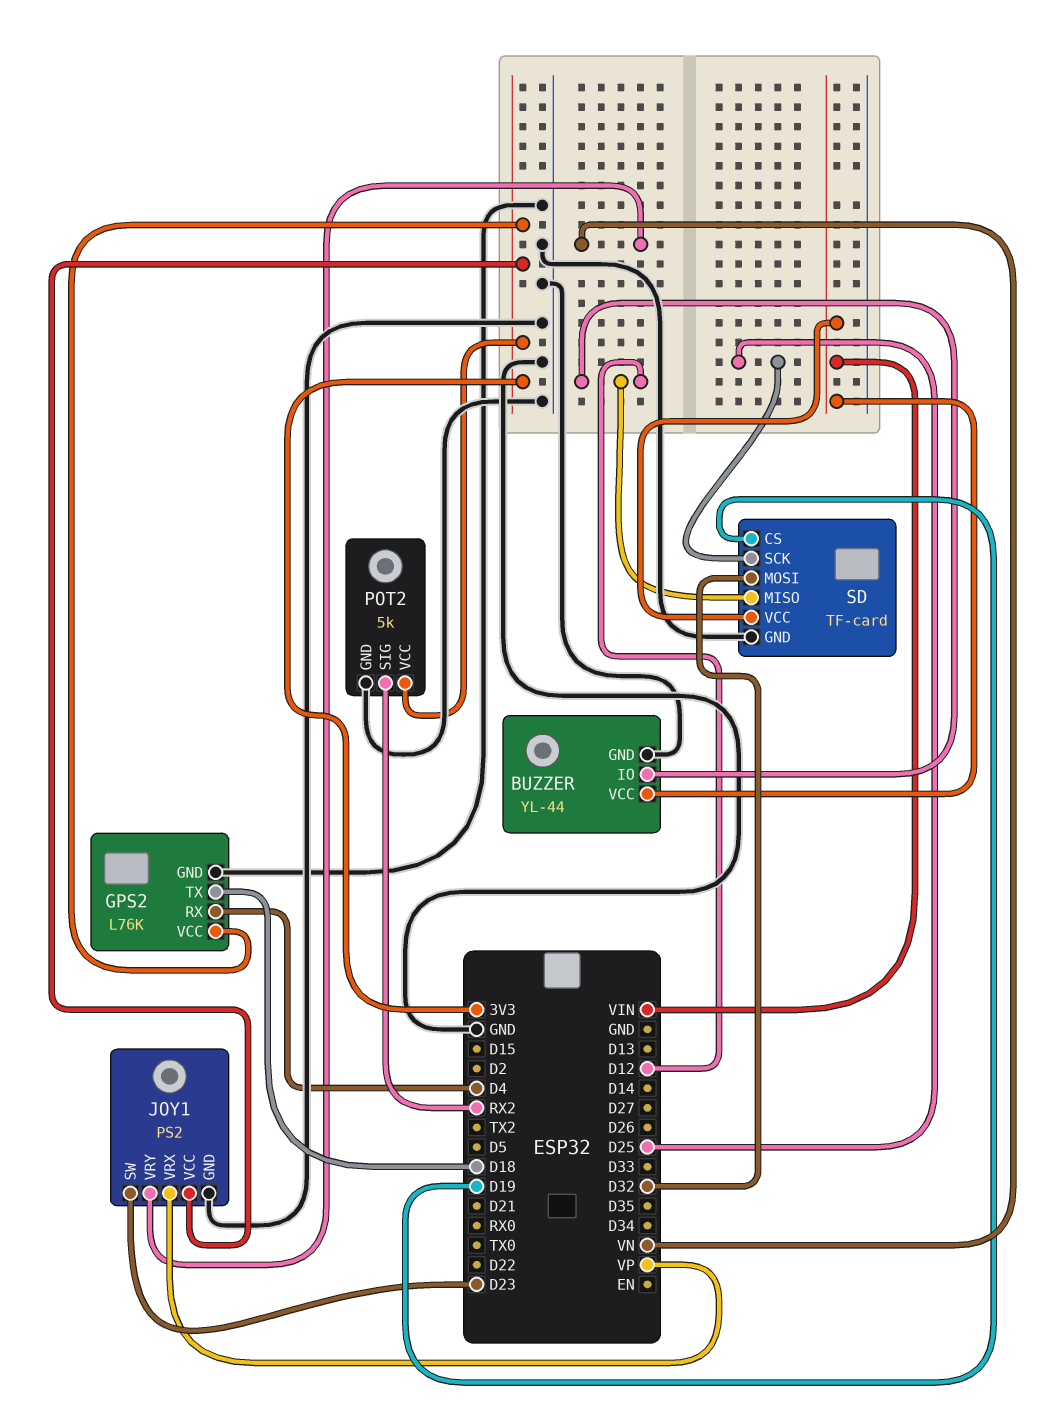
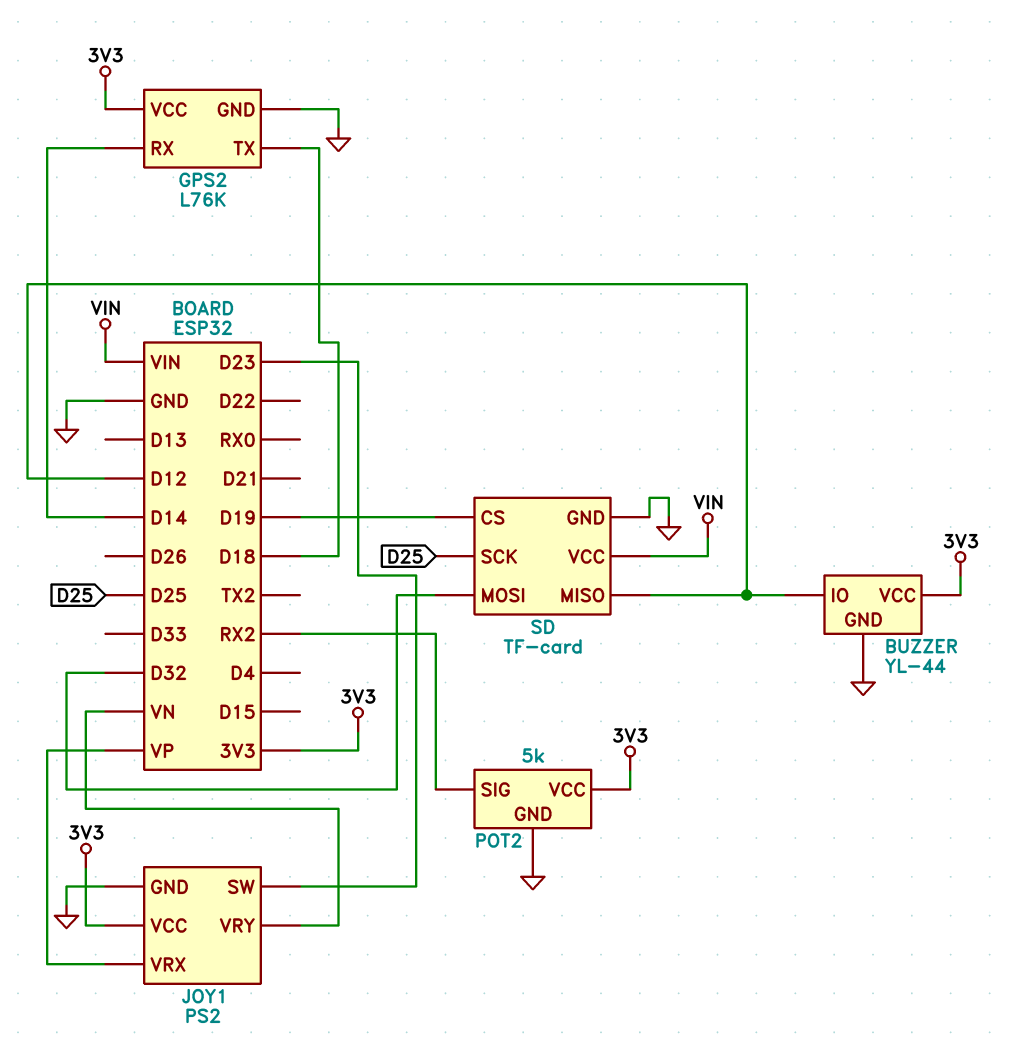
BUZZER pin VCC: VIN -> 3V3
GPS2 pin RX: D4 -> D14

